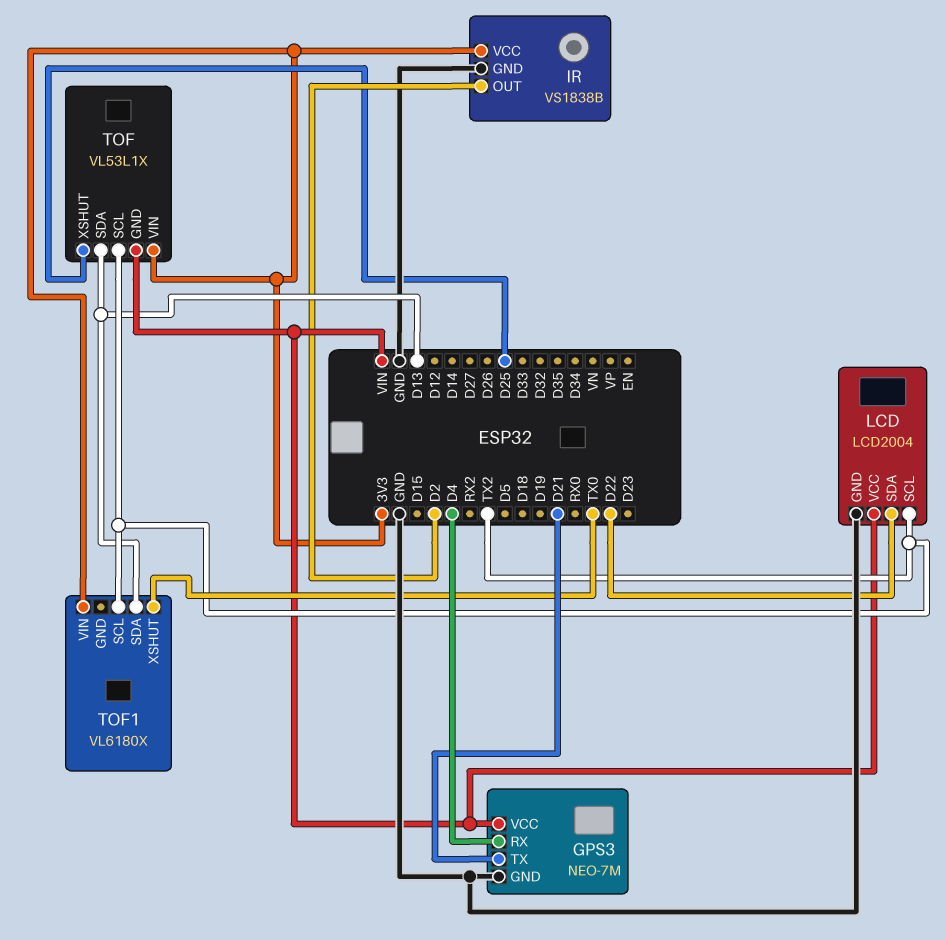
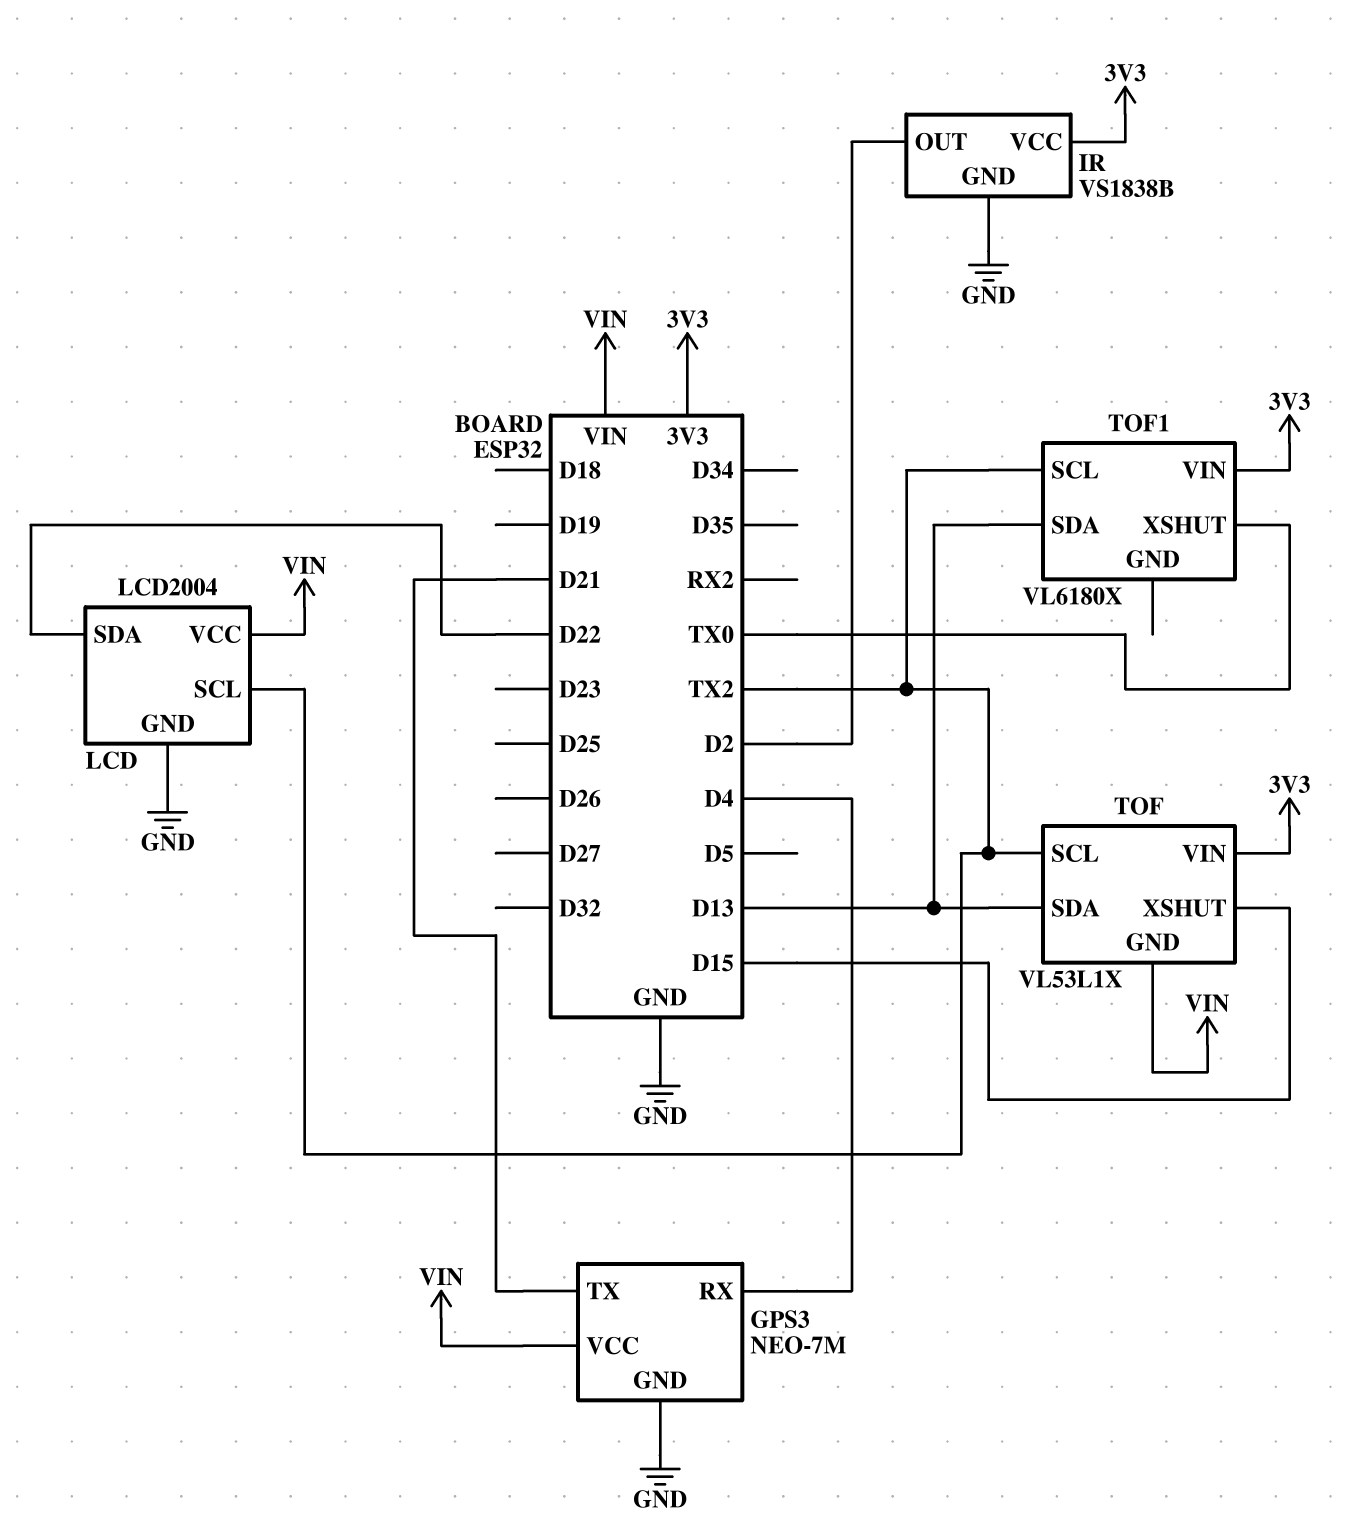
TOF pin XSHUT: D25 -> D15

